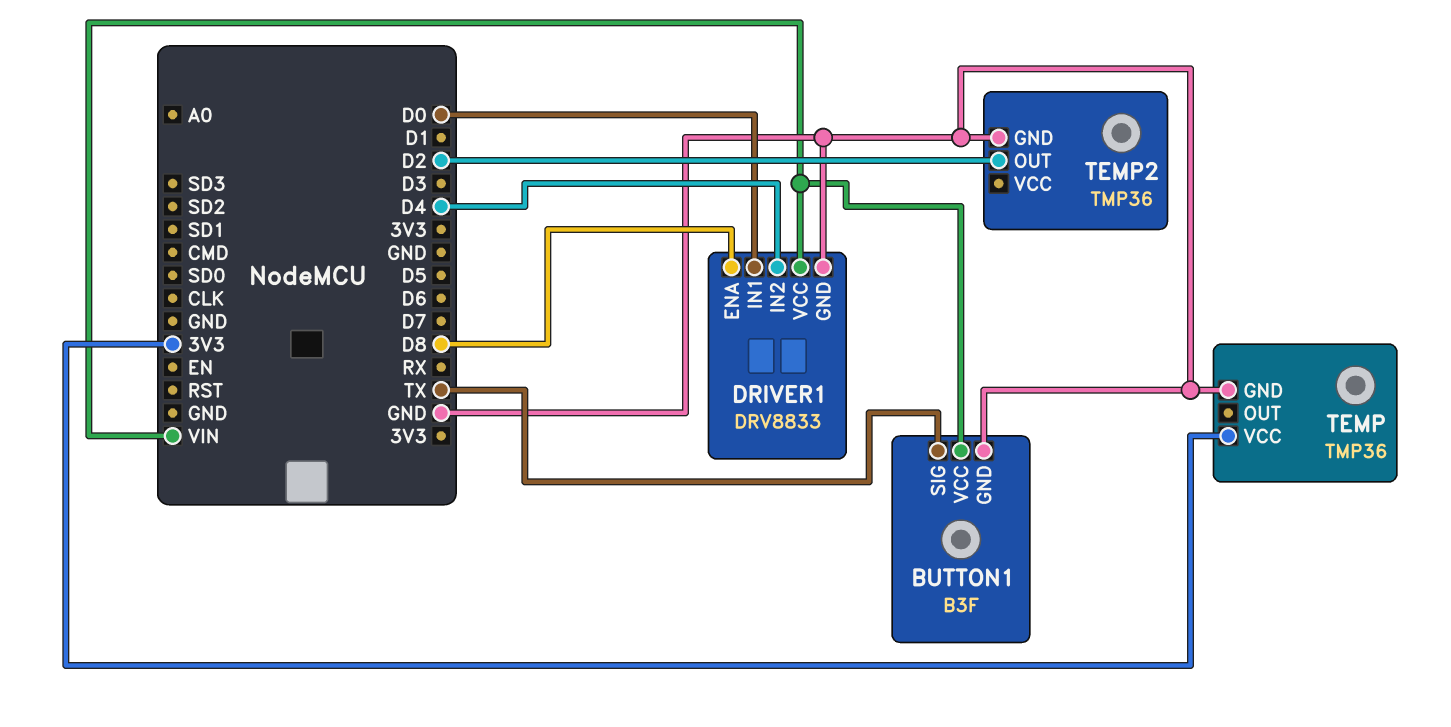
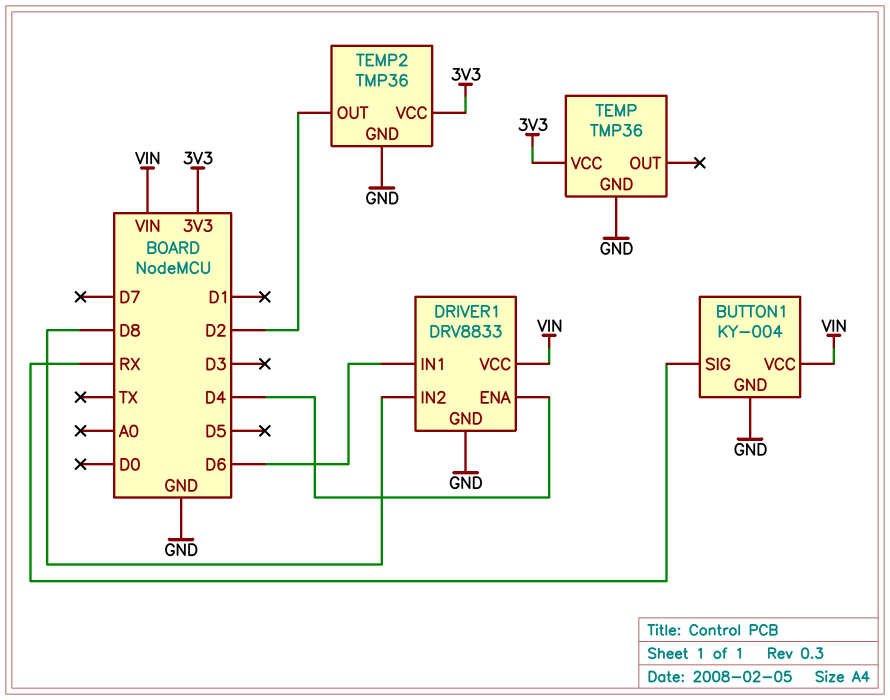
BUTTON1: B3F -> KY-004
BUTTON1 pin SIG: TX -> RX
DRIVER1 pin ENA: D8 -> D4
DRIVER1 pin IN1: D0 -> D6
DRIVER1 pin IN2: D4 -> D8
TEMP2 pin VCC: none -> 3V3

